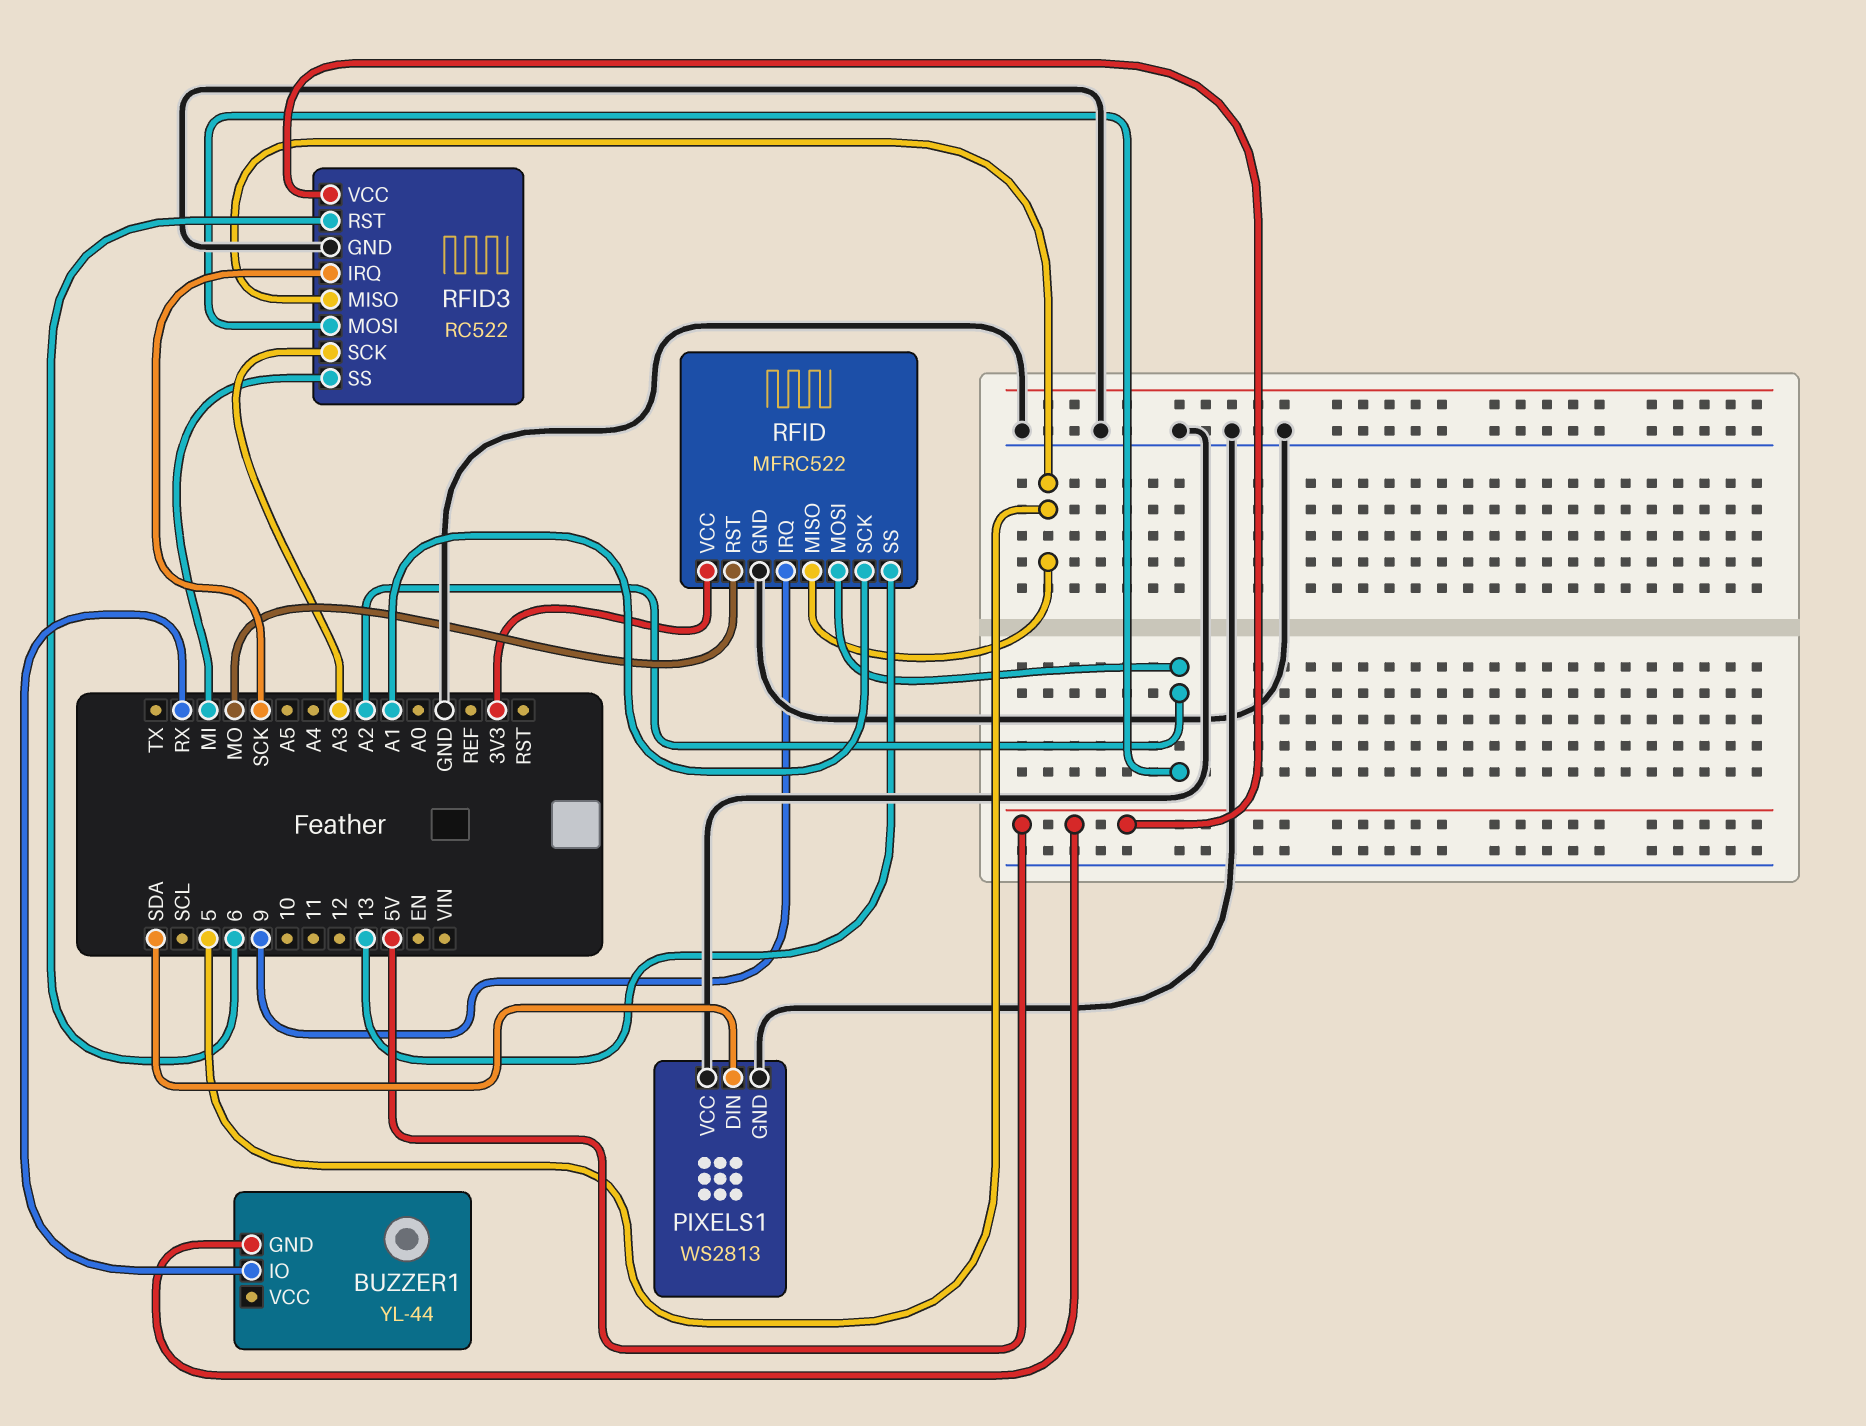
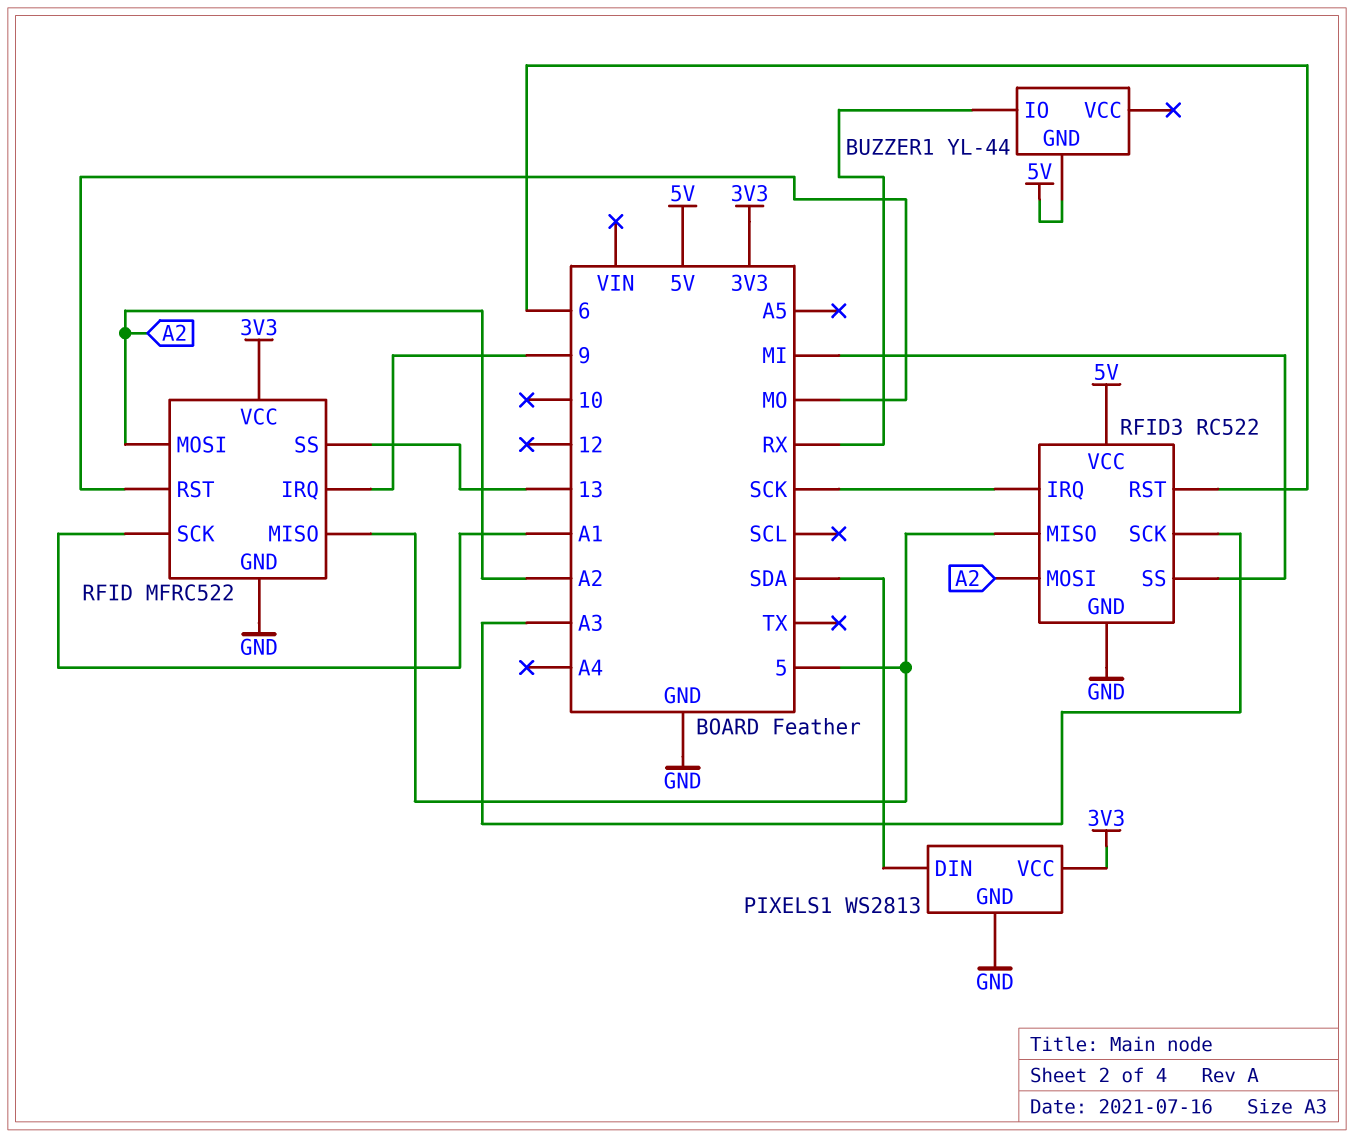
PIXELS1 pin VCC: GND -> 3V3

